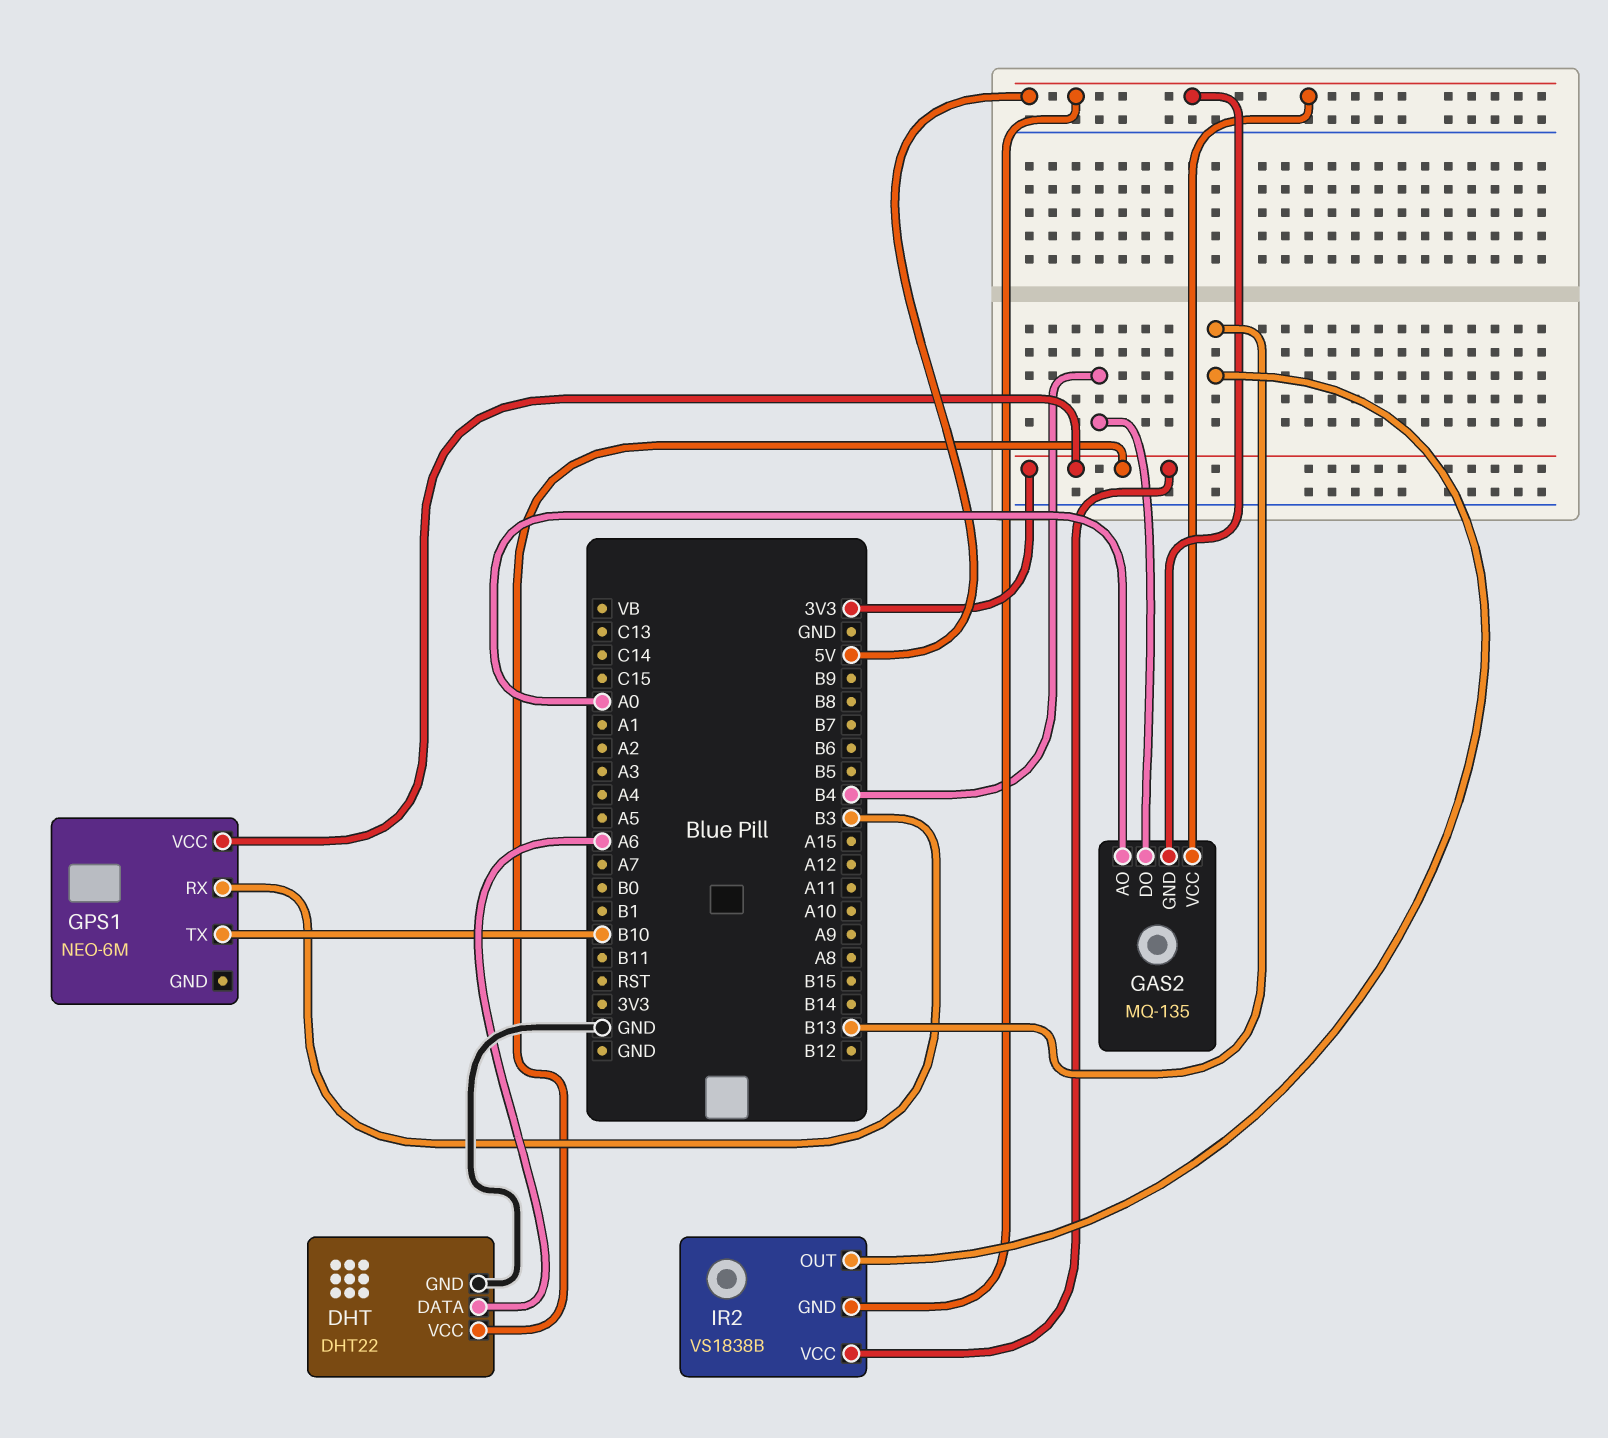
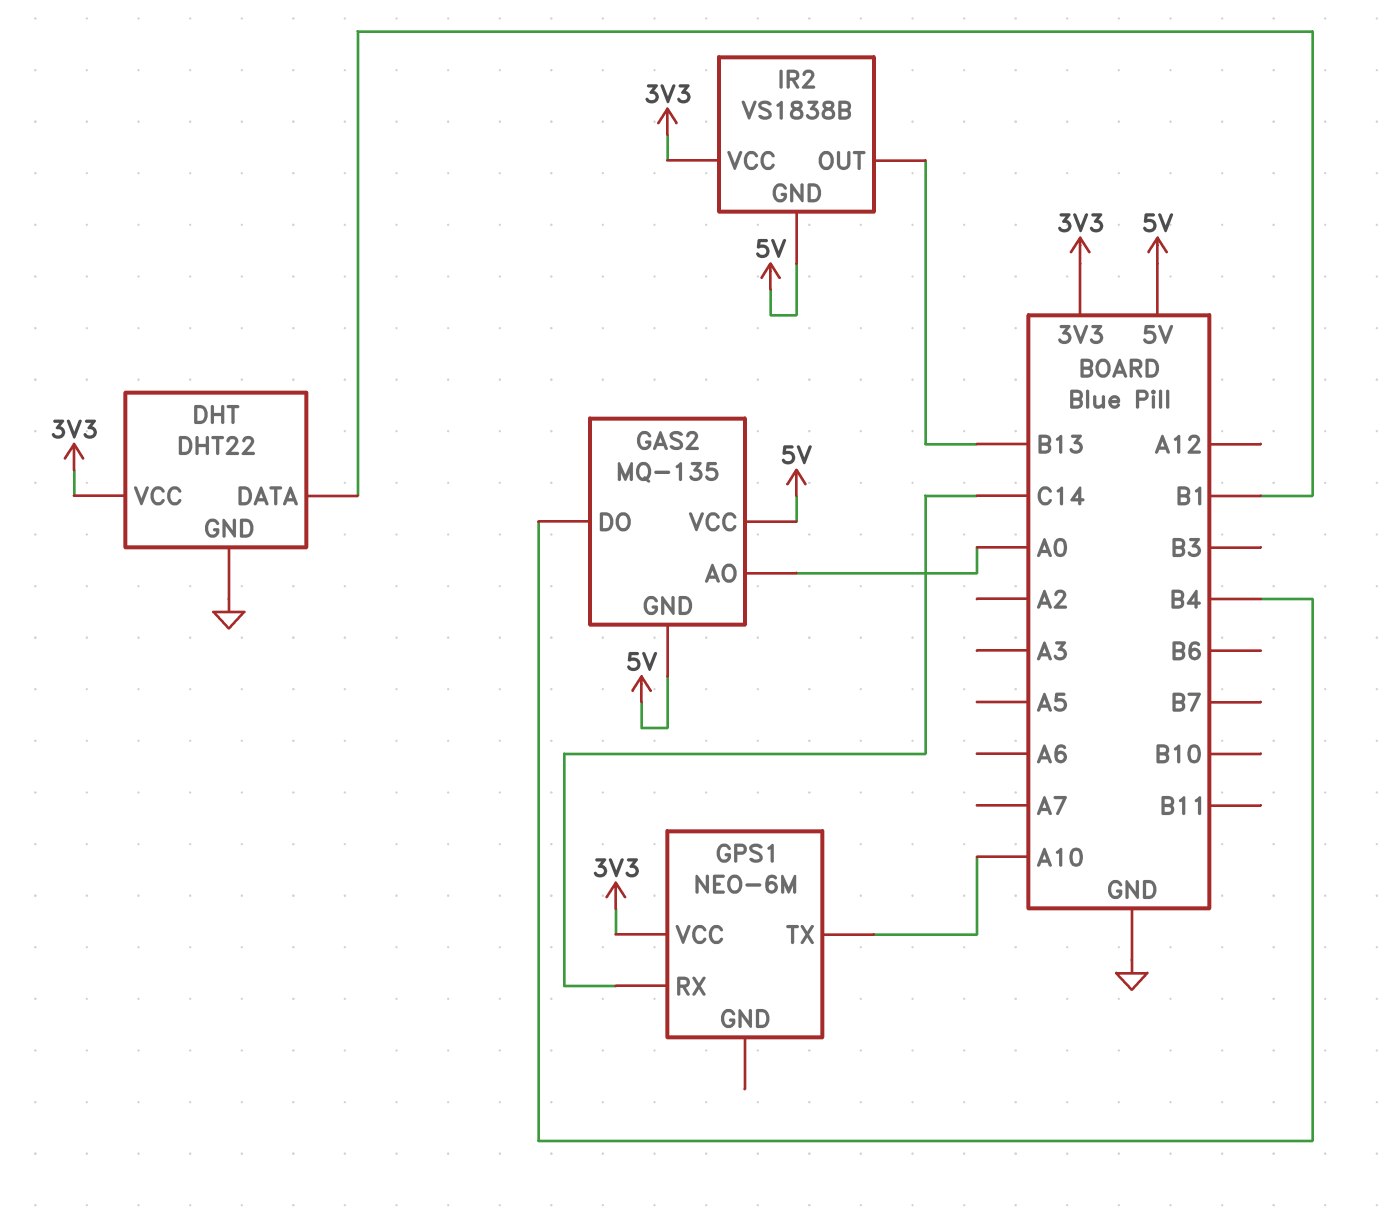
DHT pin DATA: A6 -> B1
GPS1 pin RX: B3 -> C14
GPS1 pin TX: B10 -> A10

